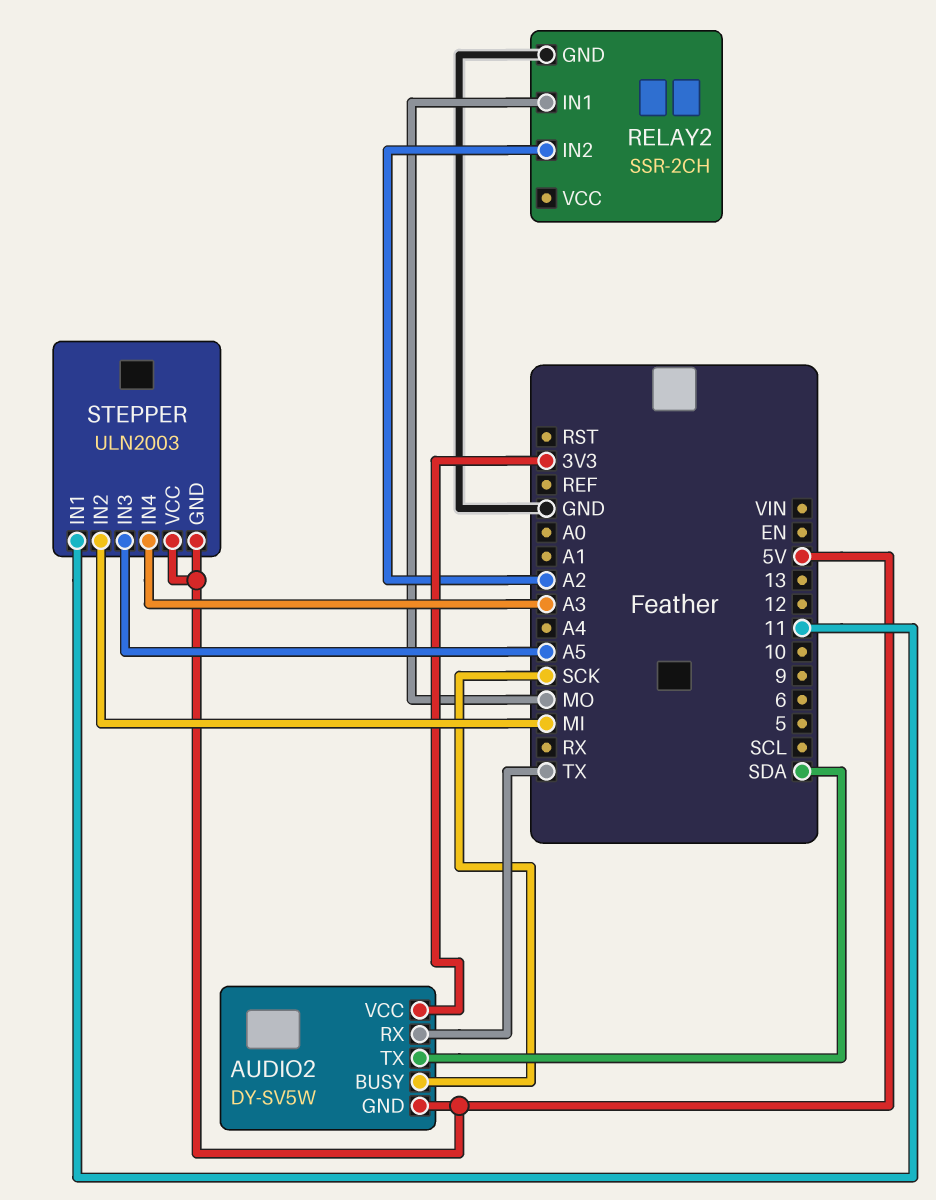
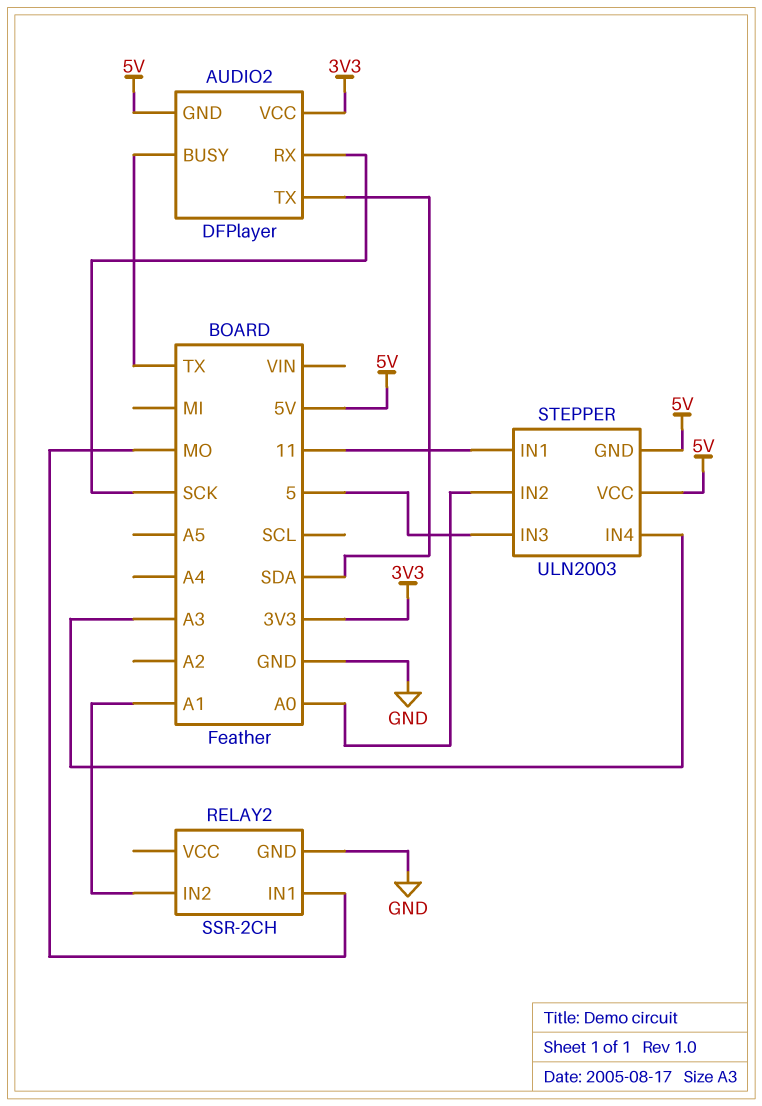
AUDIO2: DY-SV5W -> DFPlayer
AUDIO2 pin BUSY: SCK -> TX
AUDIO2 pin RX: TX -> SCK
RELAY2 pin IN2: A2 -> A1
STEPPER pin IN2: MI -> A0
STEPPER pin IN3: A5 -> 5

